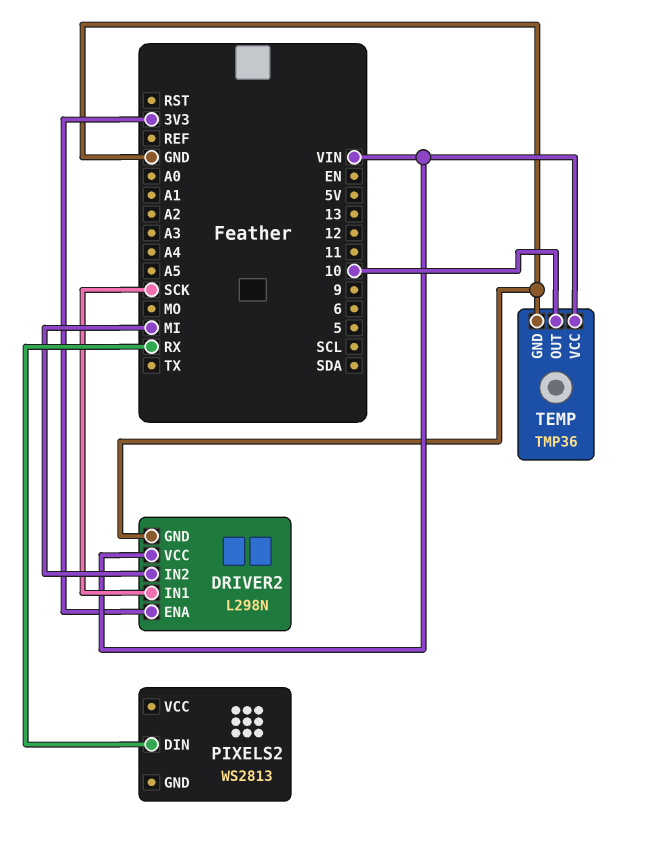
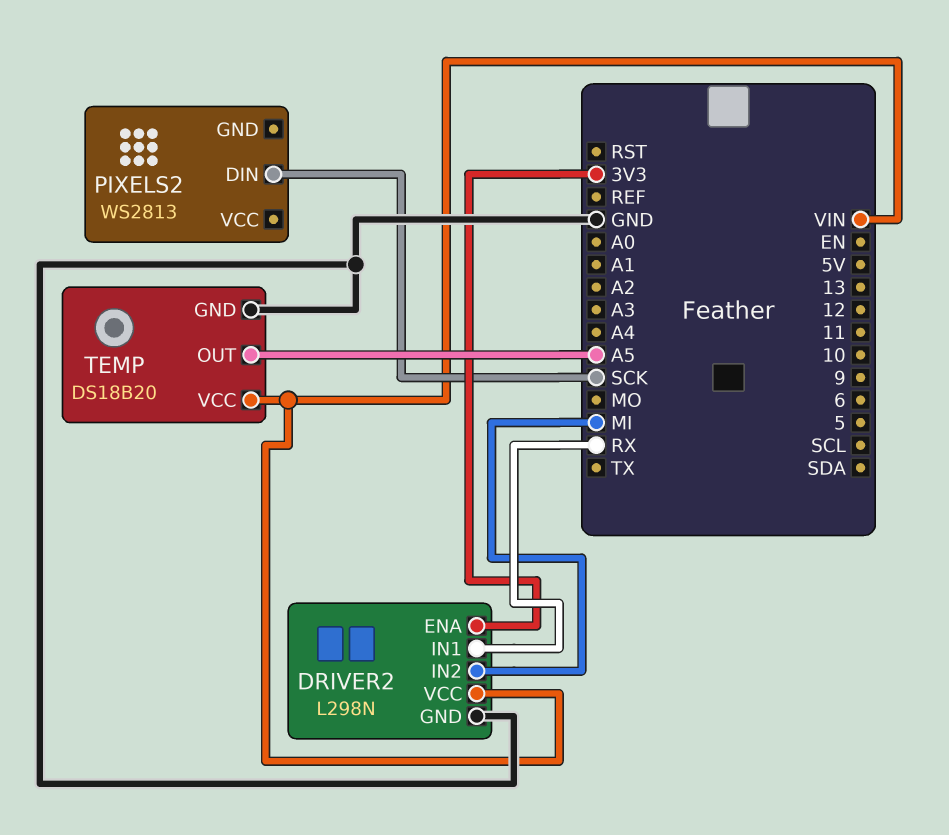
DRIVER2 pin IN1: SCK -> RX
PIXELS2 pin DIN: RX -> SCK
TEMP: TMP36 -> DS18B20
TEMP pin OUT: 10 -> A5

